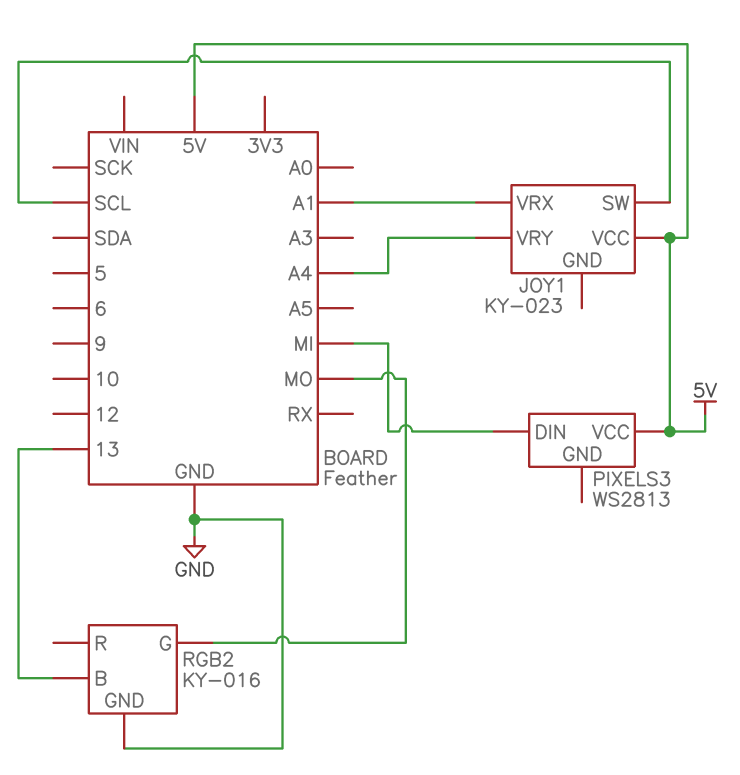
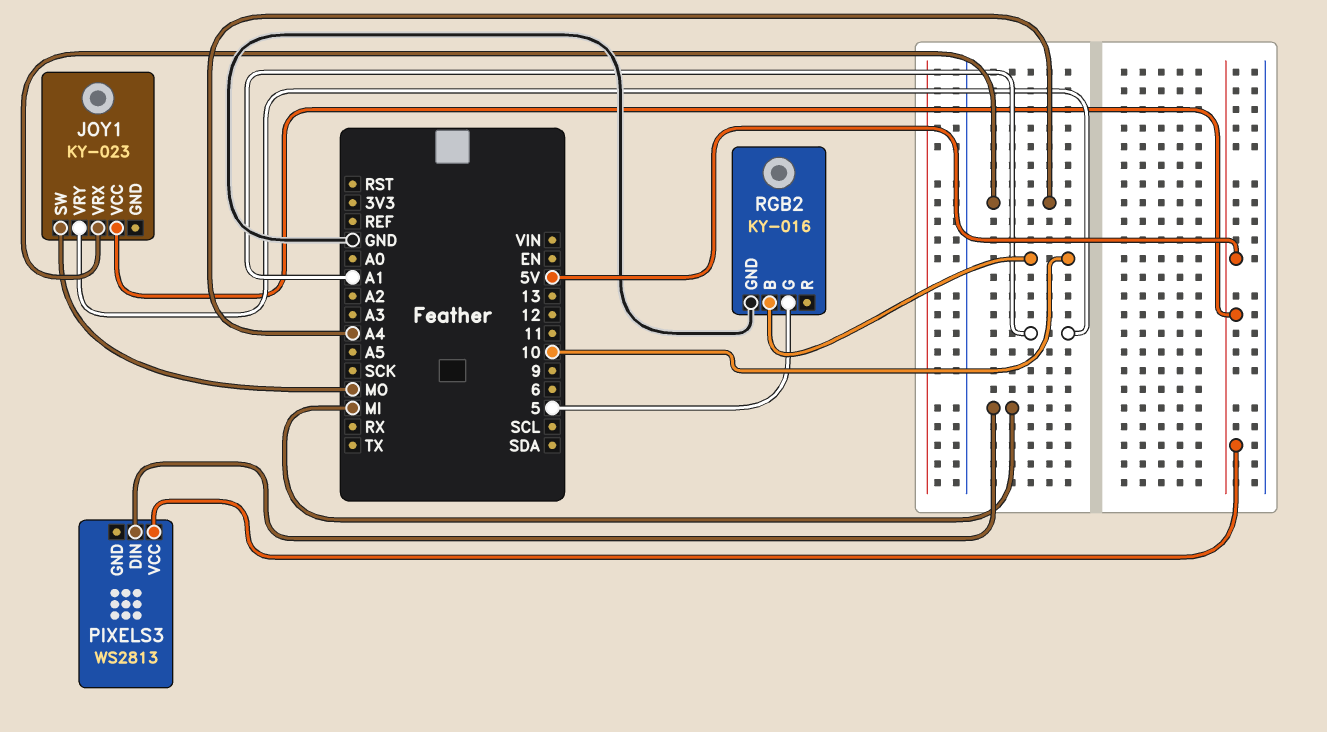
JOY1 pin SW: SCL -> MO
JOY1 pin VRX: A1 -> A4
JOY1 pin VRY: A4 -> A1
RGB2 pin B: 13 -> 10
RGB2 pin G: MO -> 5

